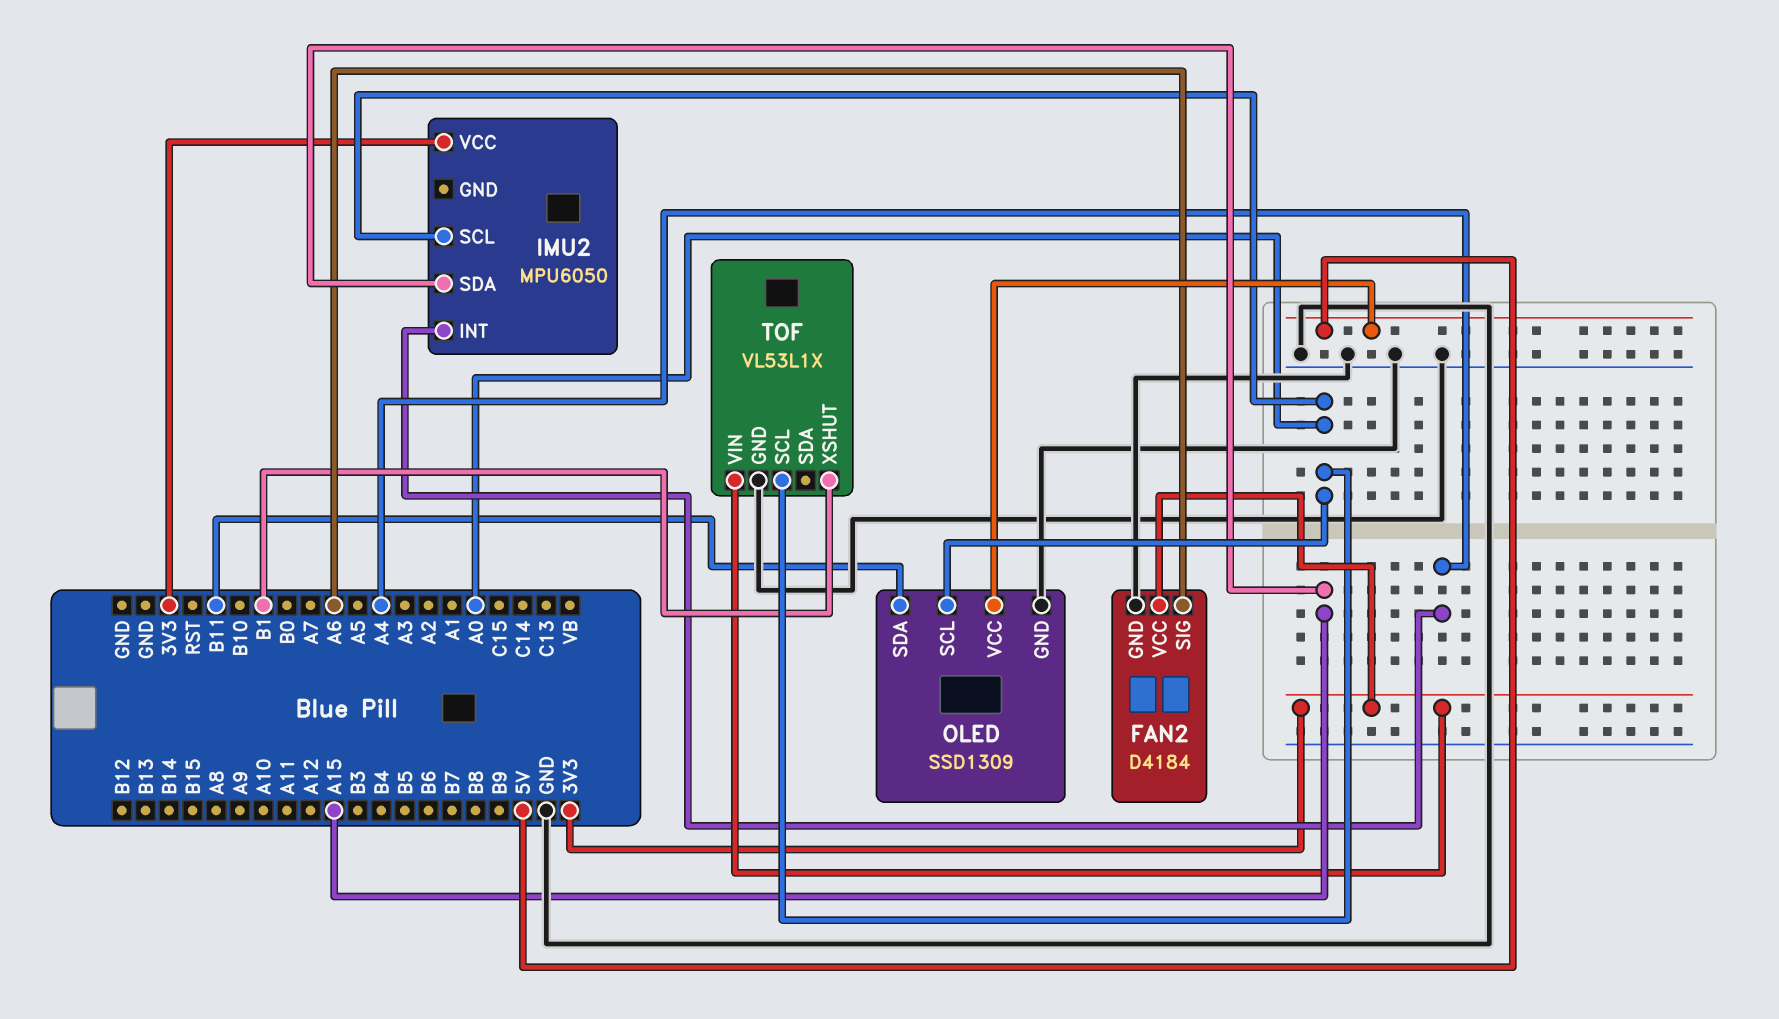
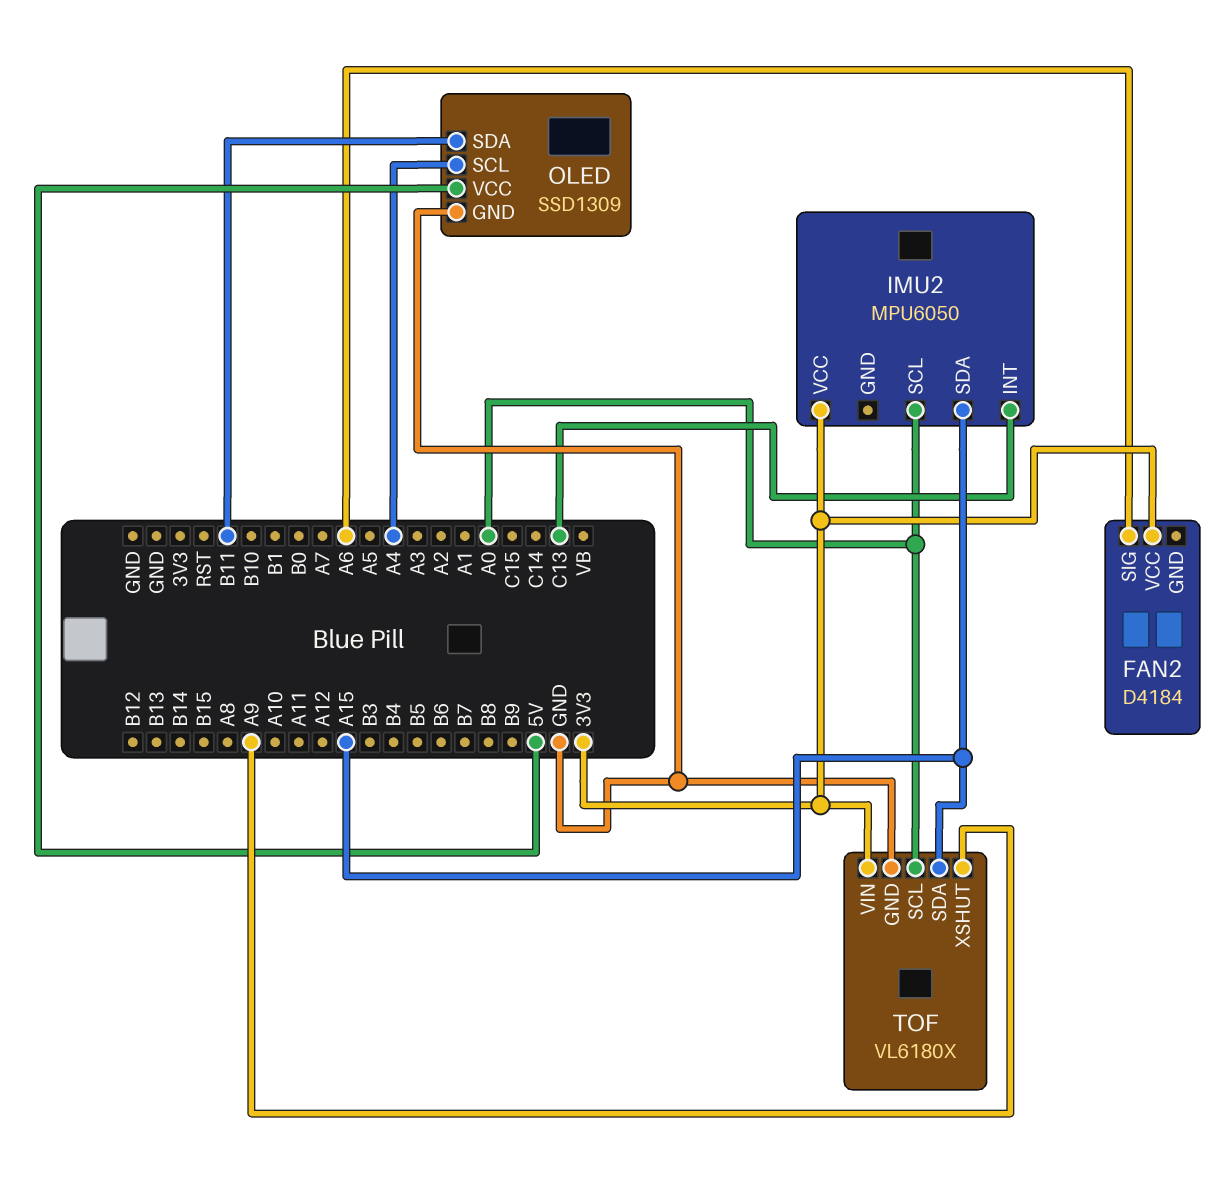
FAN2 pin GND: GND -> none
IMU2 pin INT: A4 -> C13
OLED pin SCL: A0 -> A4
TOF: VL53L1X -> VL6180X
TOF pin SDA: none -> A15
TOF pin XSHUT: B1 -> A9

